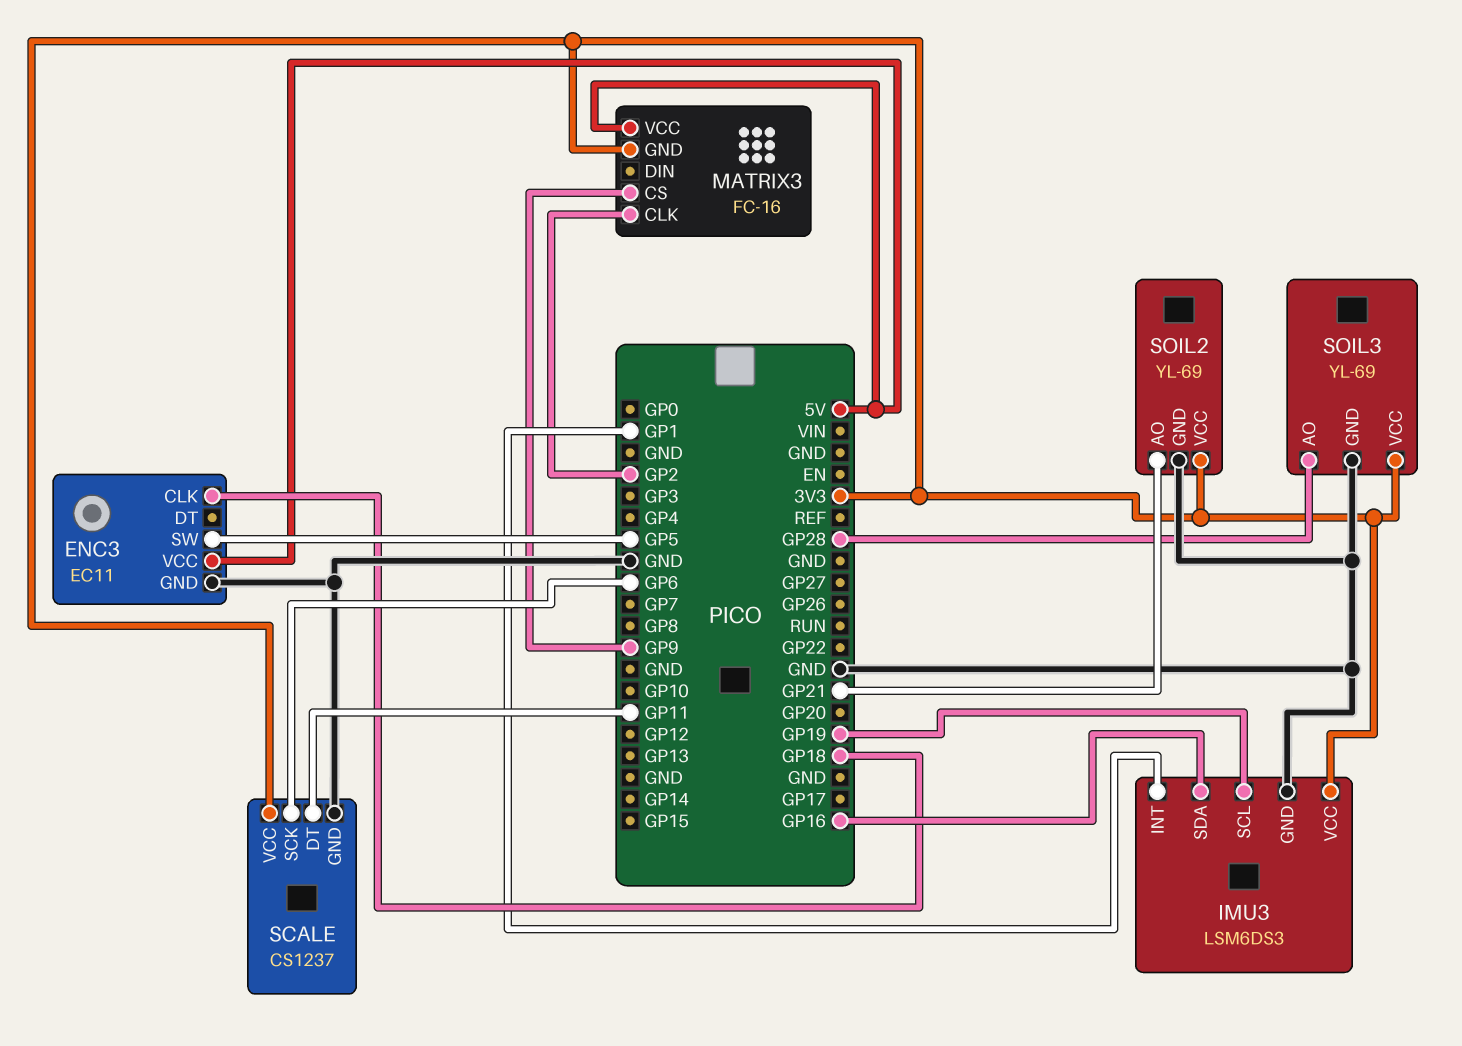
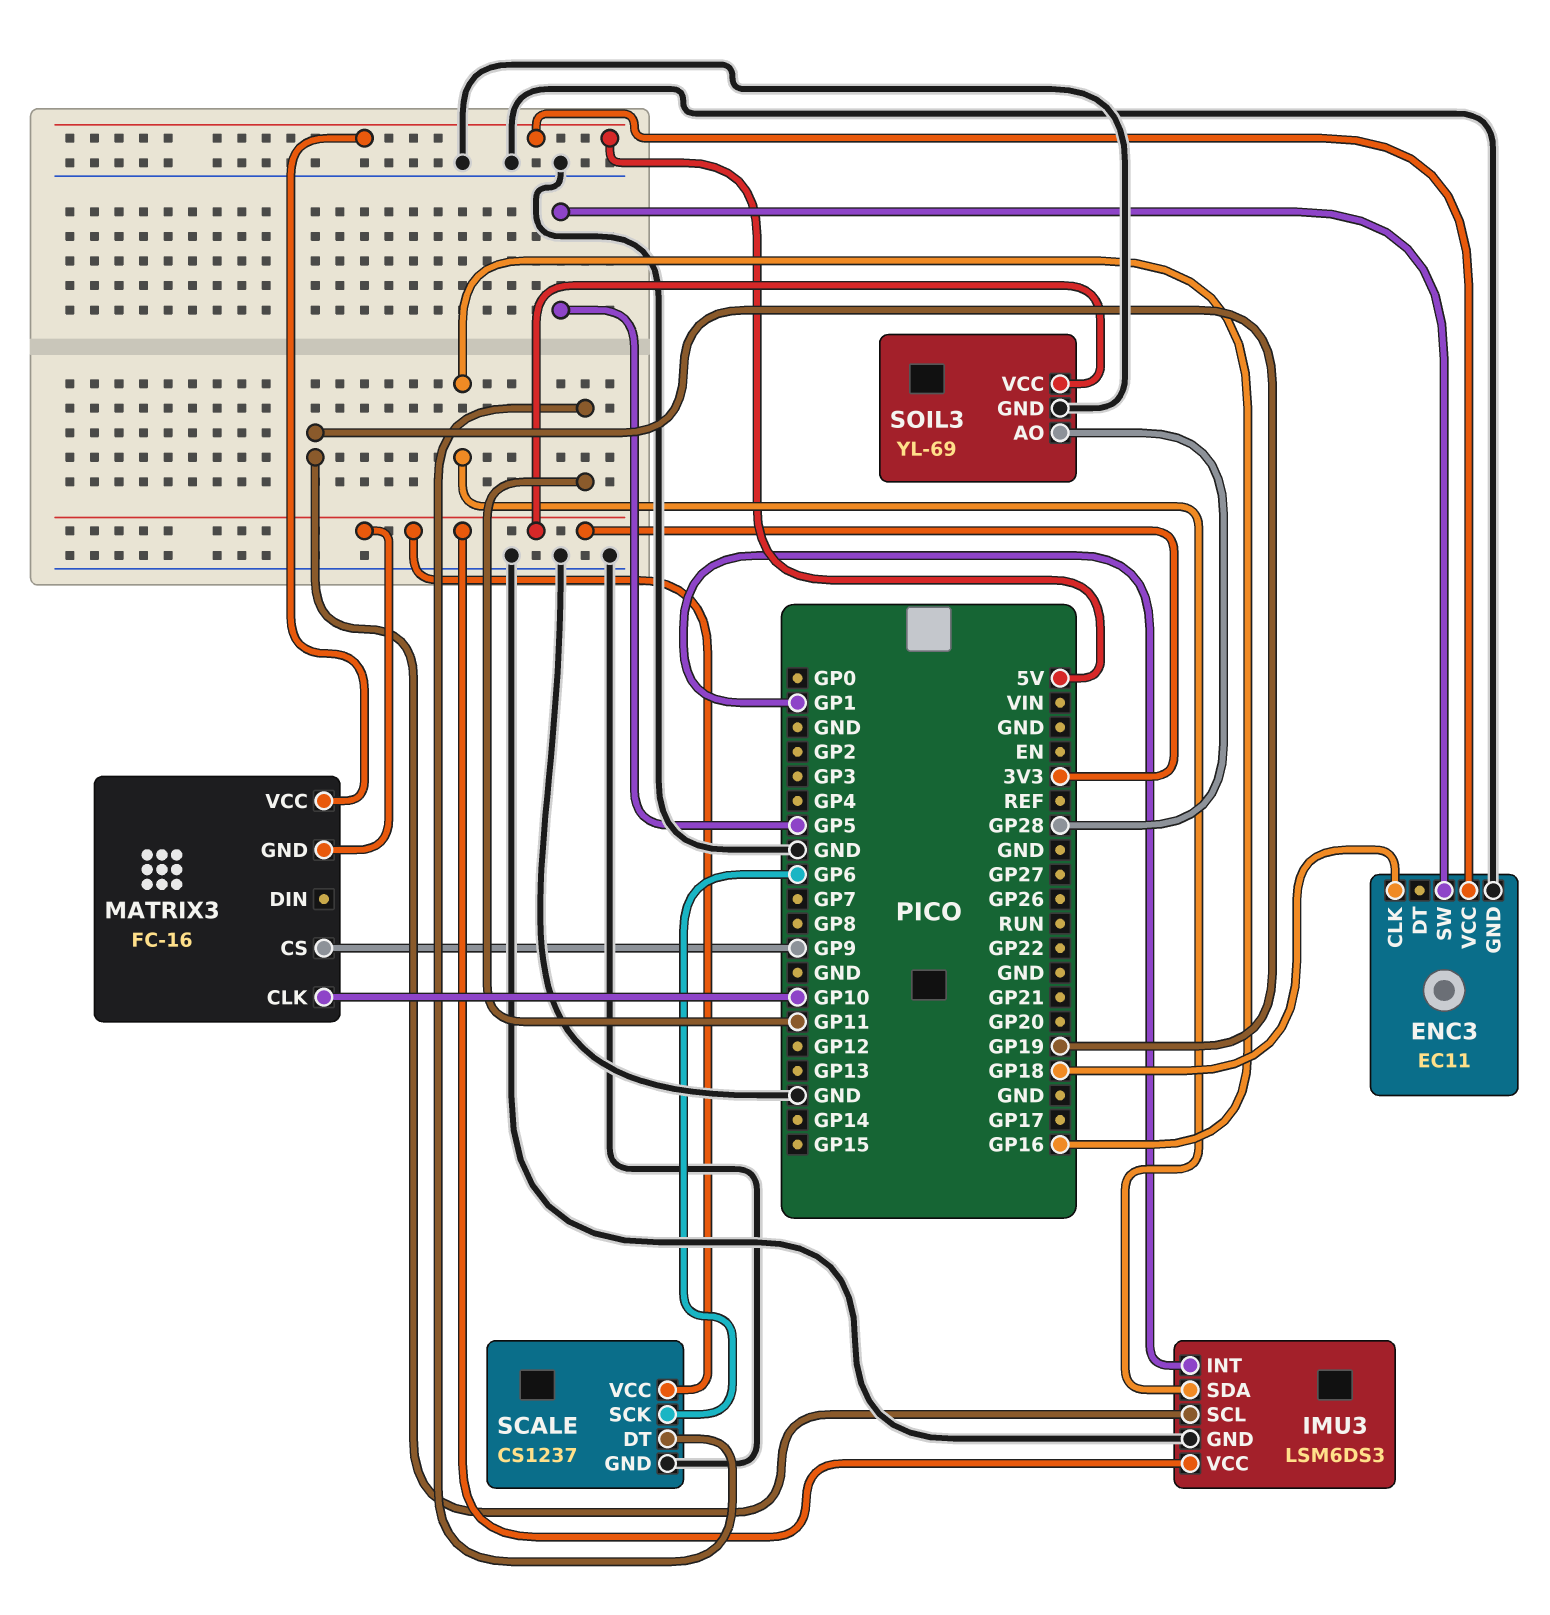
MATRIX3 pin CLK: GP2 -> GP10
SOIL2: YL-69 -> none
SOIL2 pin AO: GP21 -> none
SOIL2 pin GND: GND -> none
SOIL2 pin VCC: 3V3 -> none

